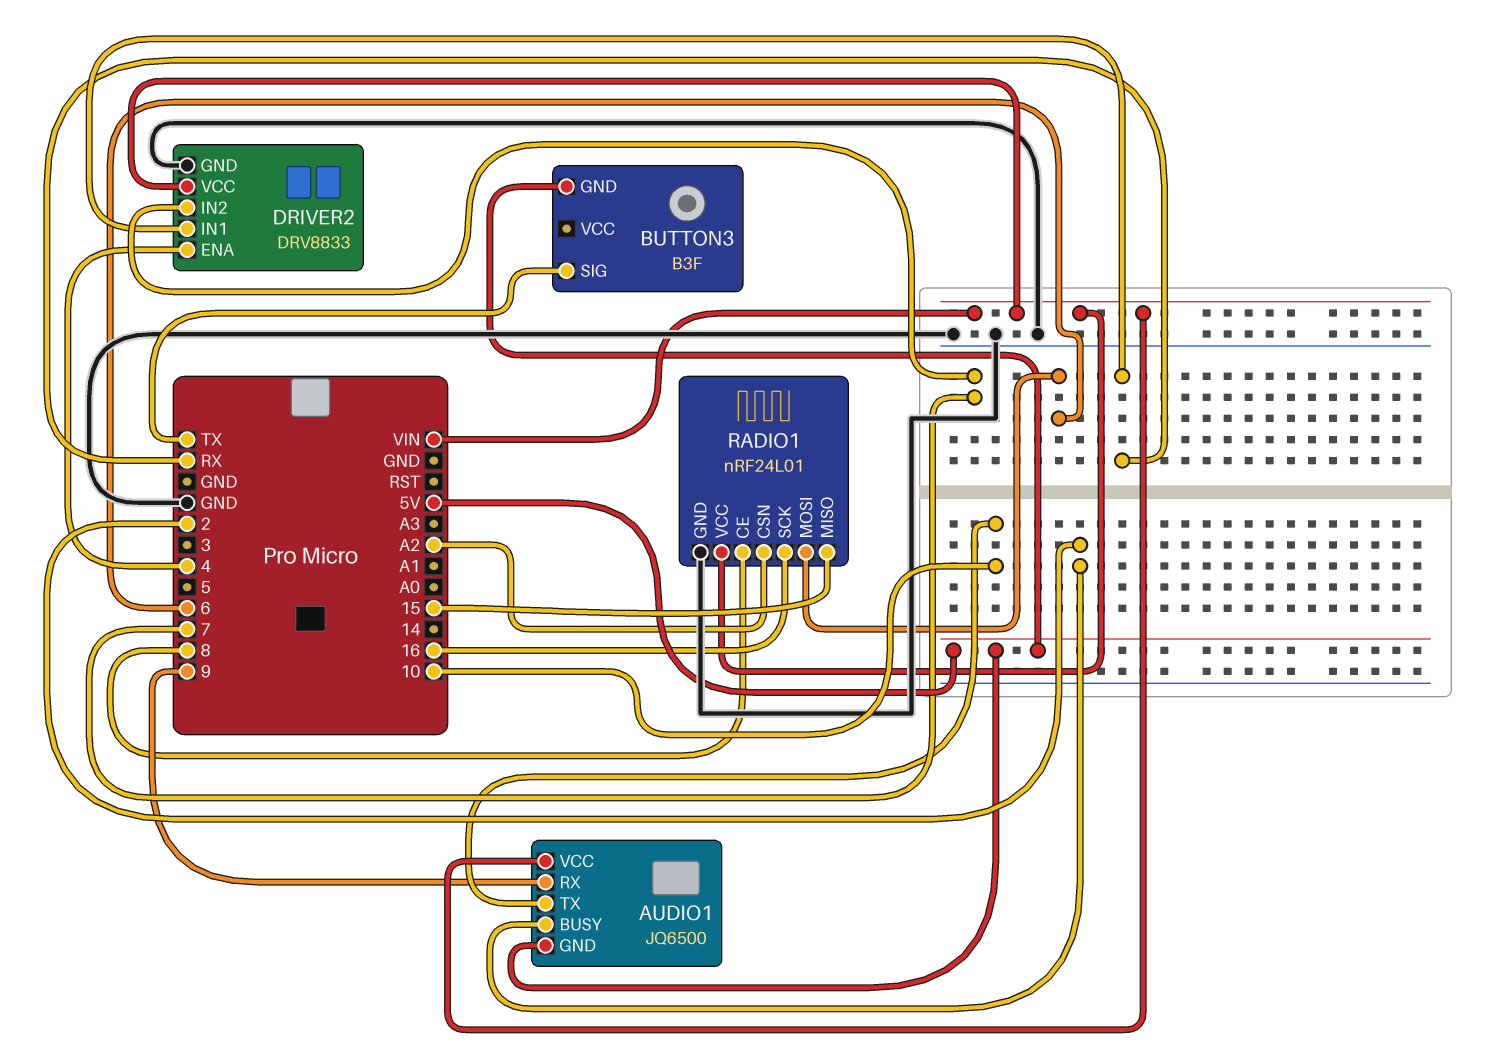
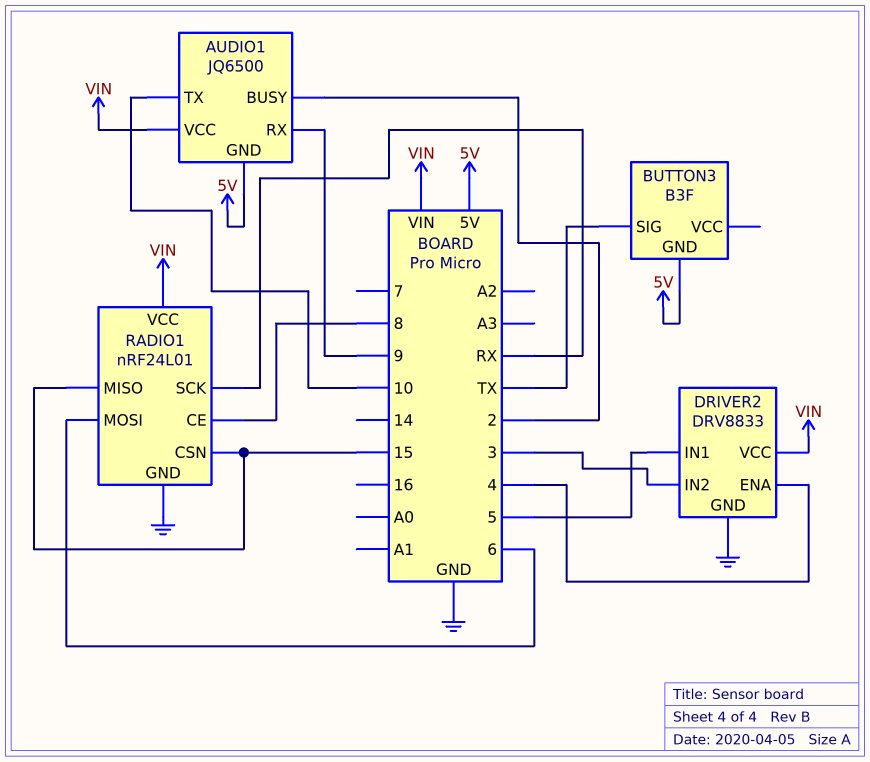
DRIVER2 pin IN1: RX -> 5
DRIVER2 pin IN2: 7 -> 3
RADIO1 pin CSN: A2 -> 15
RADIO1 pin SCK: 16 -> RX

